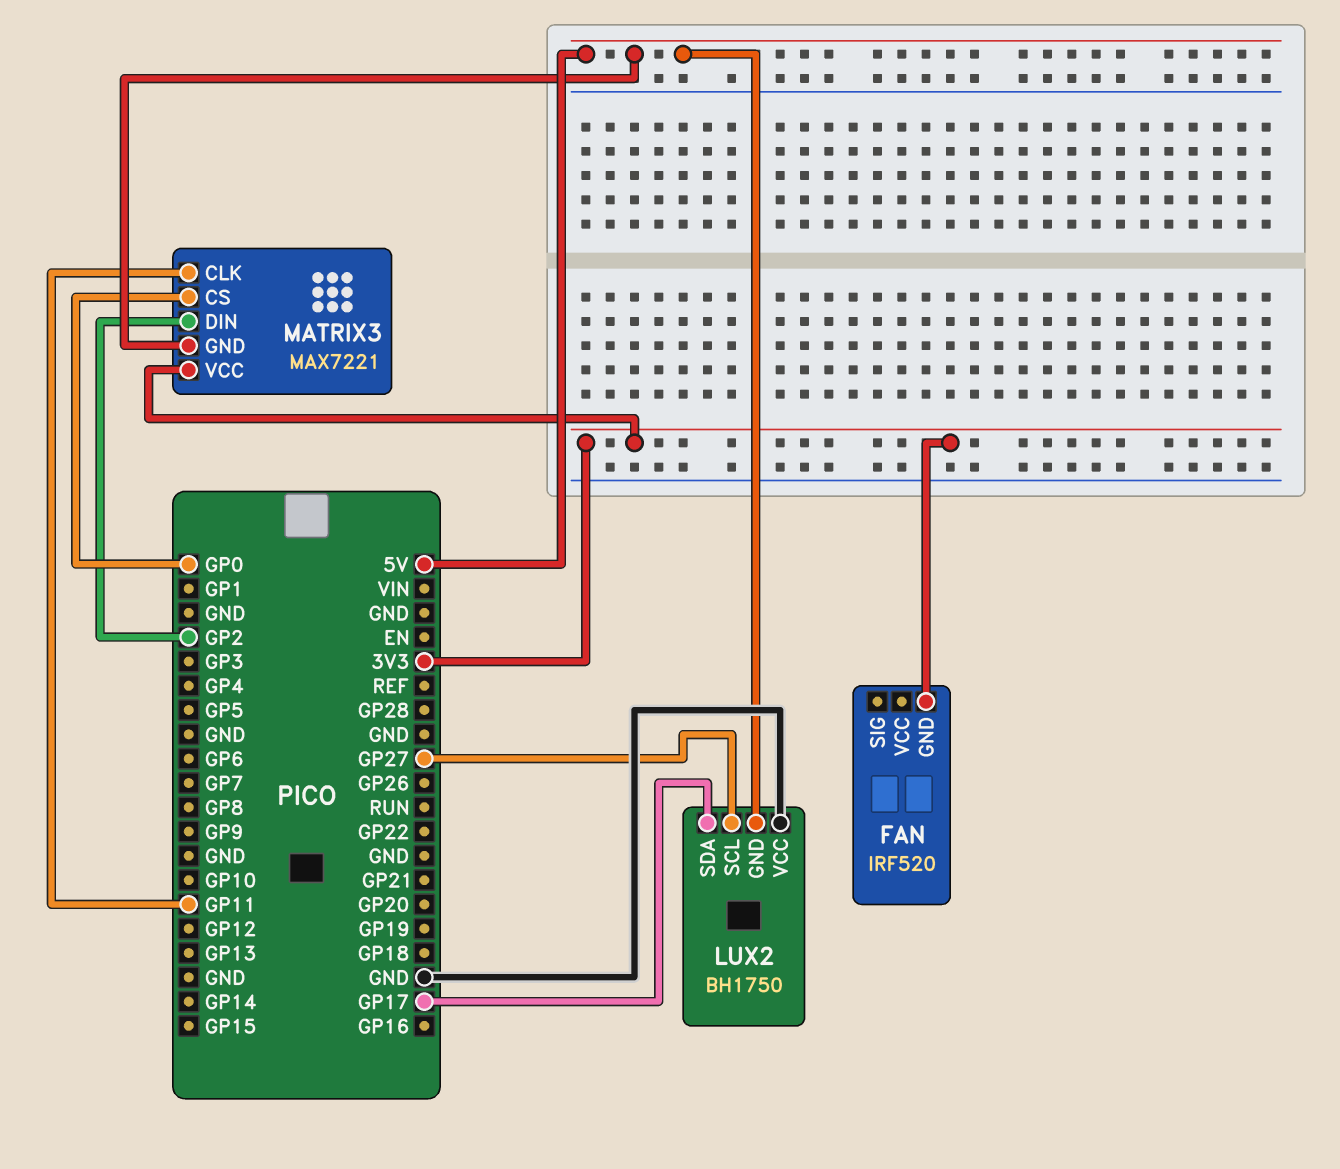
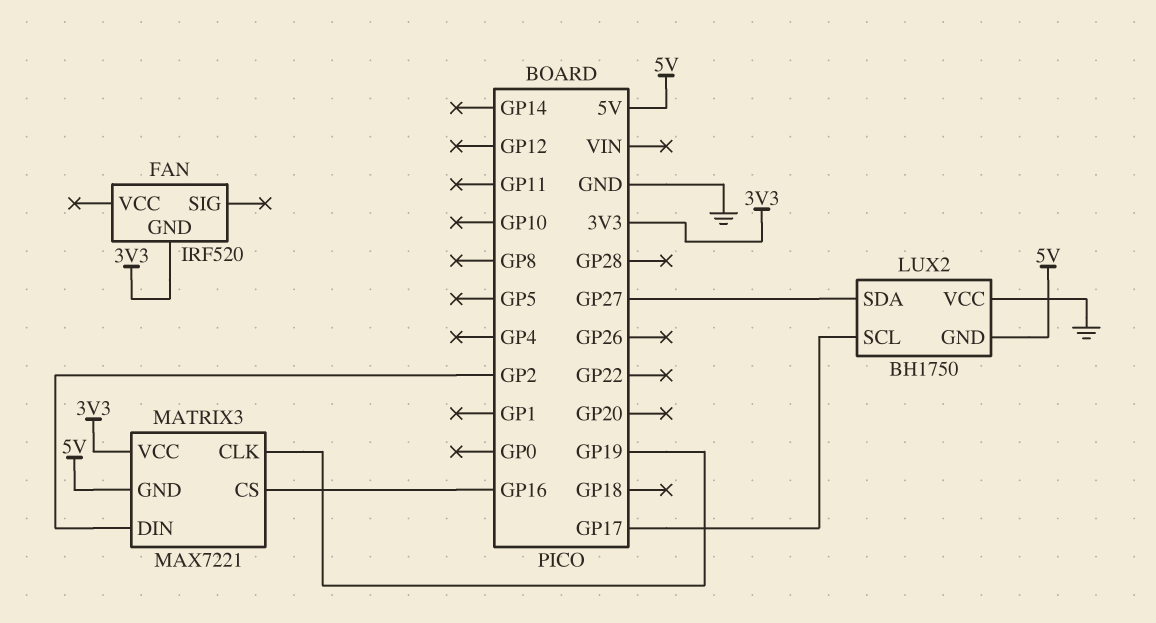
LUX2 pin SCL: GP27 -> GP17
LUX2 pin SDA: GP17 -> GP27
MATRIX3 pin CLK: GP11 -> GP19
MATRIX3 pin CS: GP0 -> GP16

